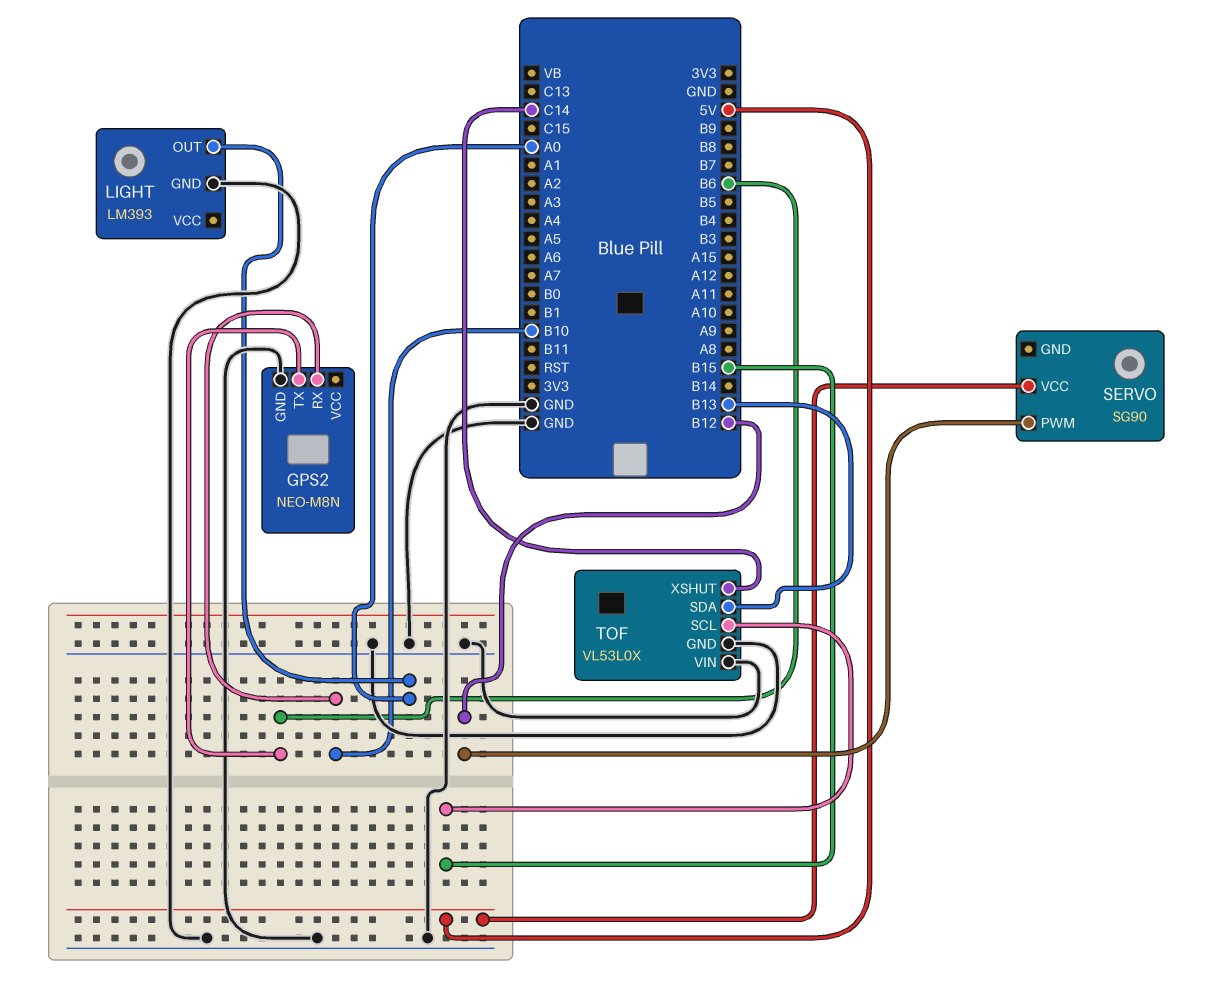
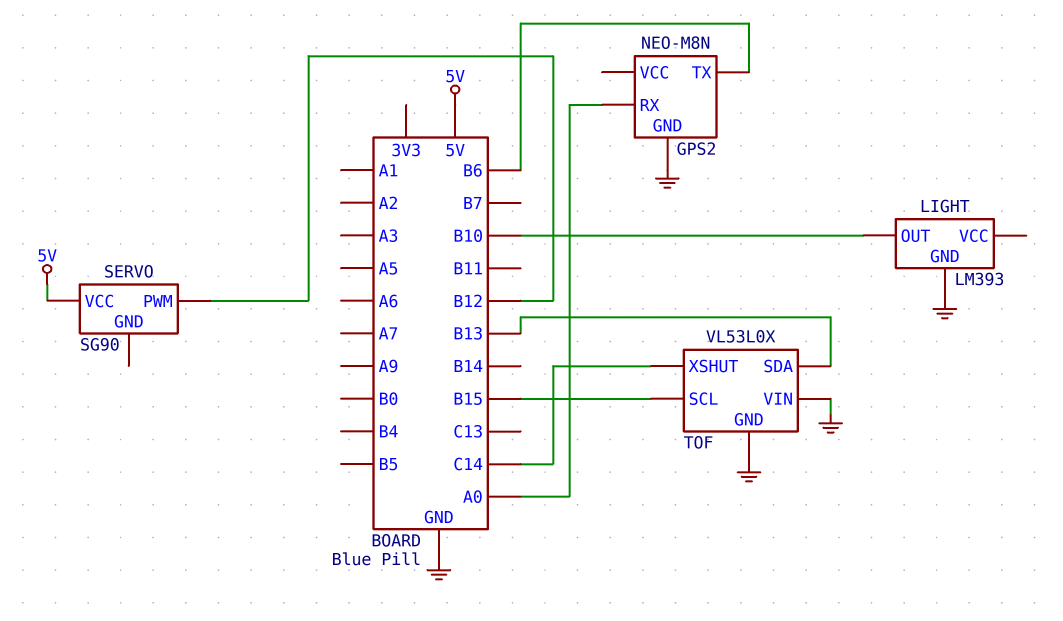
GPS2 pin RX: B10 -> A0
LIGHT pin OUT: A0 -> B10

